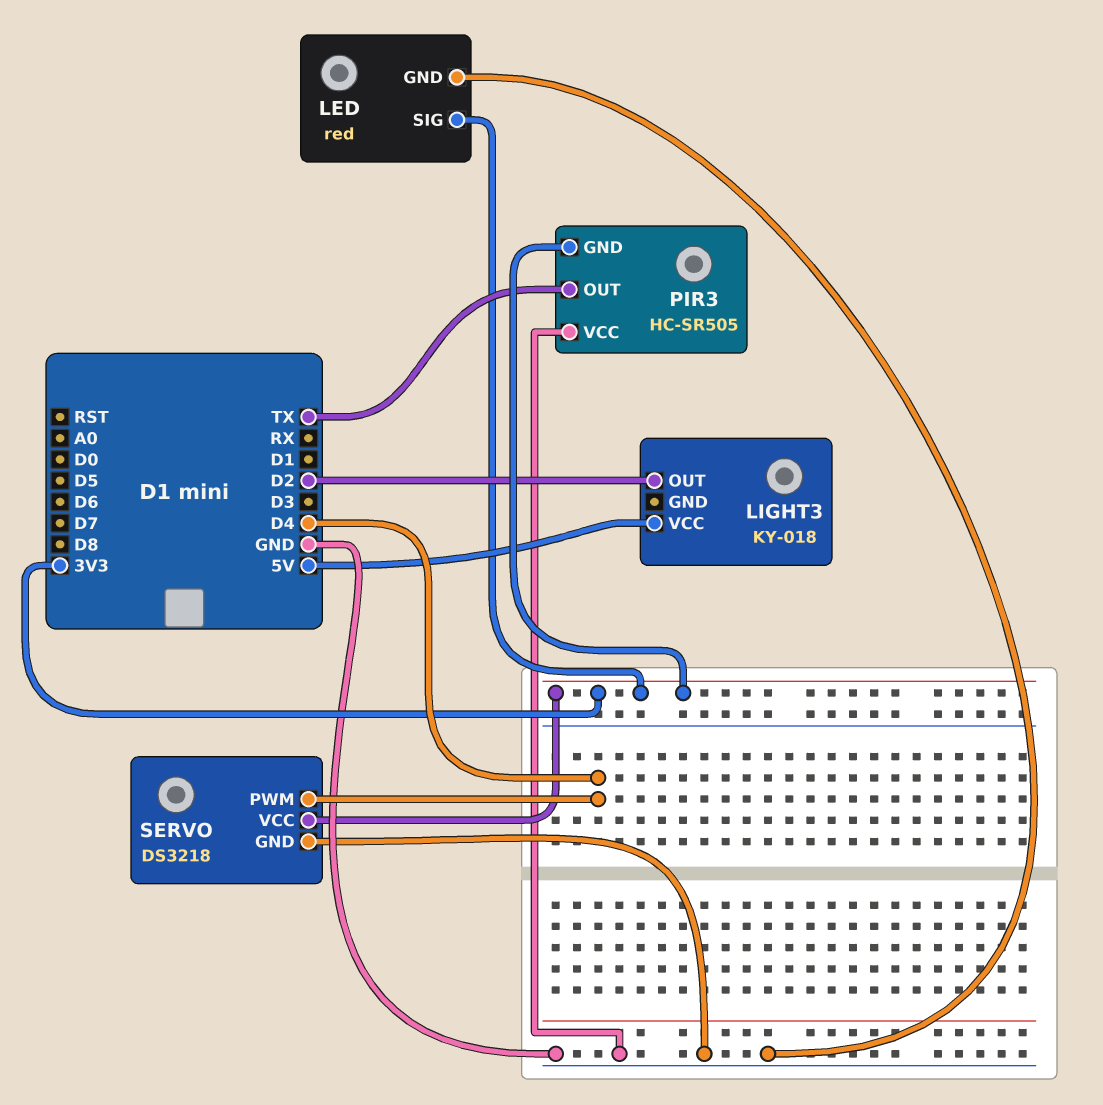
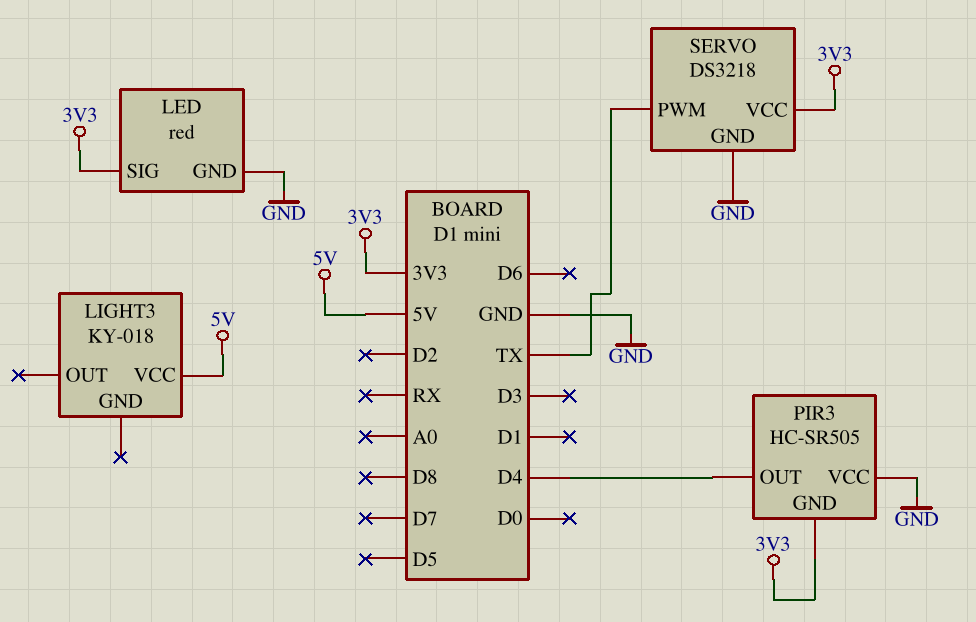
LIGHT3 pin OUT: D2 -> none
PIR3 pin OUT: TX -> D4
SERVO pin PWM: D4 -> TX

